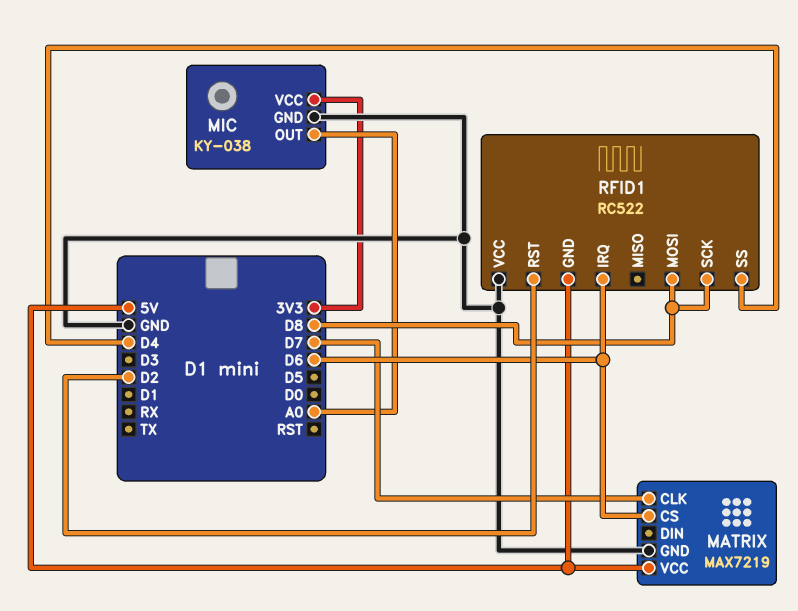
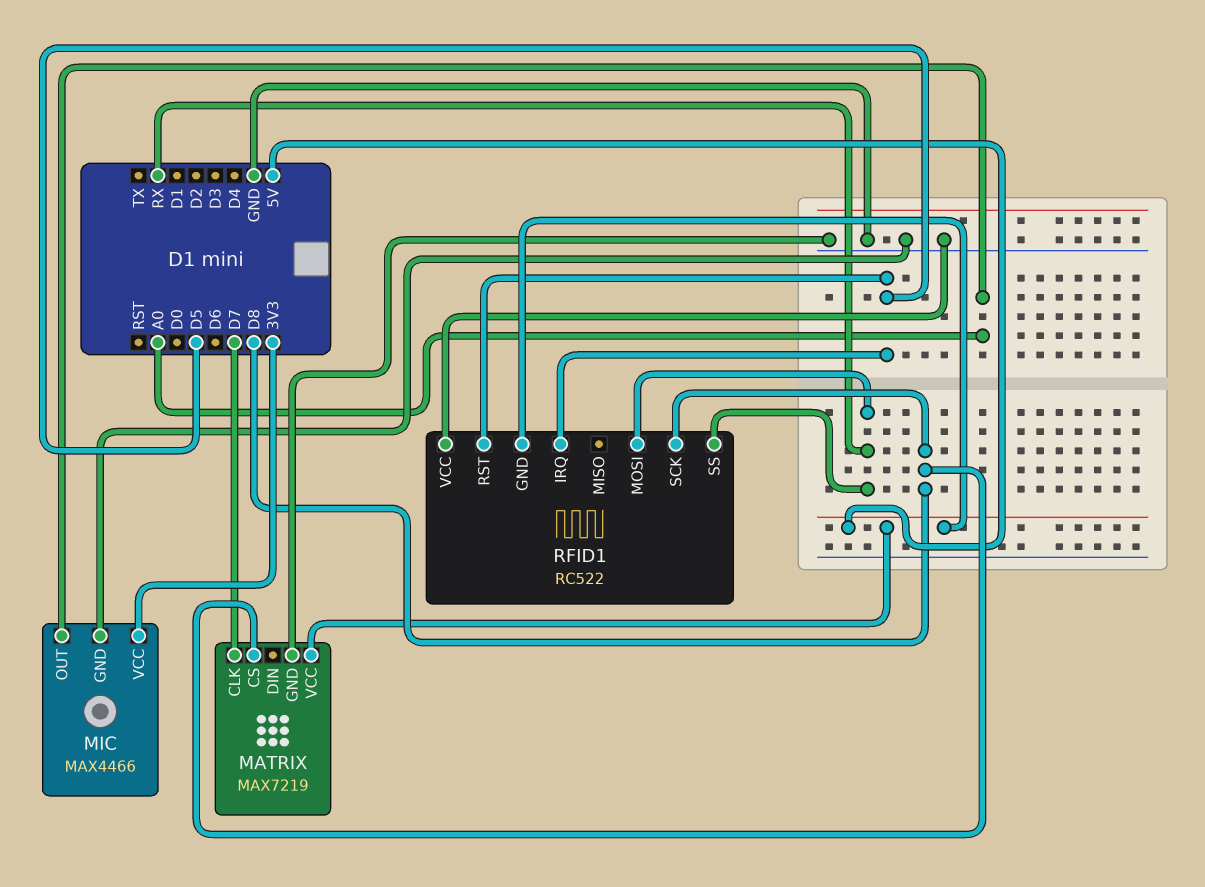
MATRIX pin CS: D6 -> D8
MIC: KY-038 -> MAX4466
RFID1 pin IRQ: D6 -> D5
RFID1 pin MOSI: D8 -> RX
RFID1 pin RST: D2 -> D5
RFID1 pin SS: D4 -> RX

